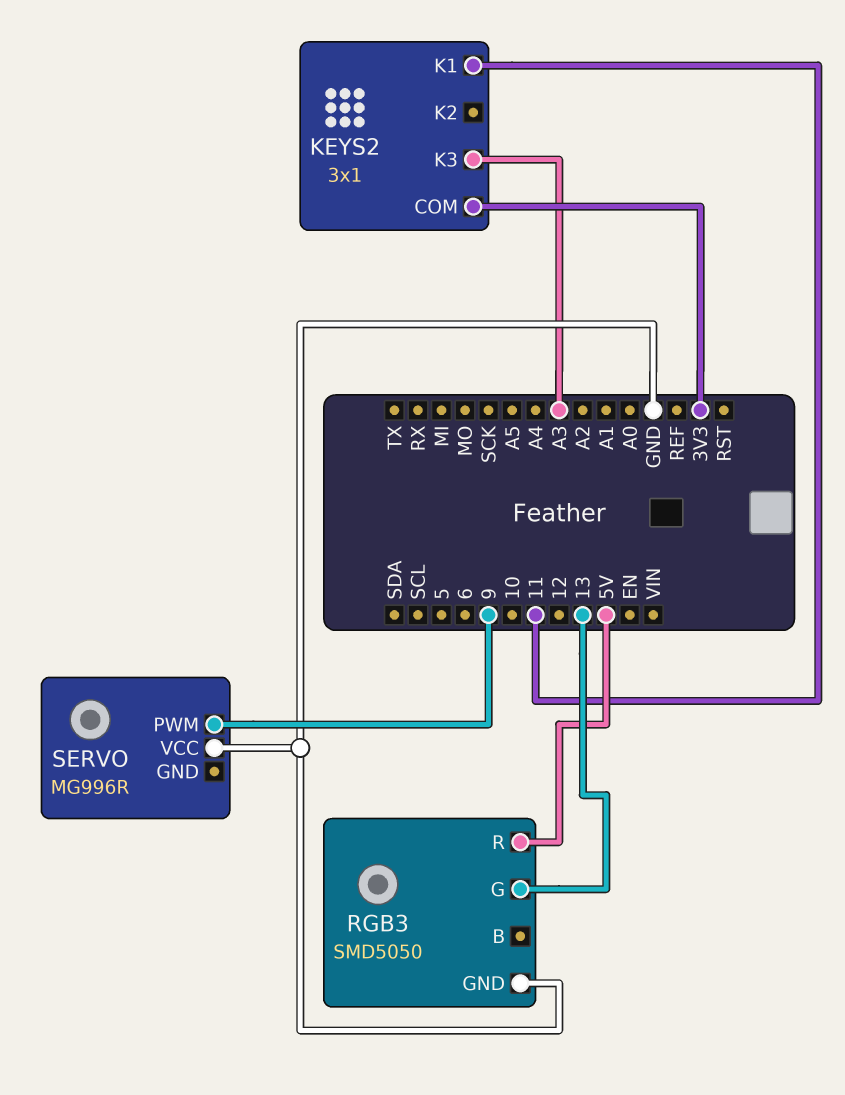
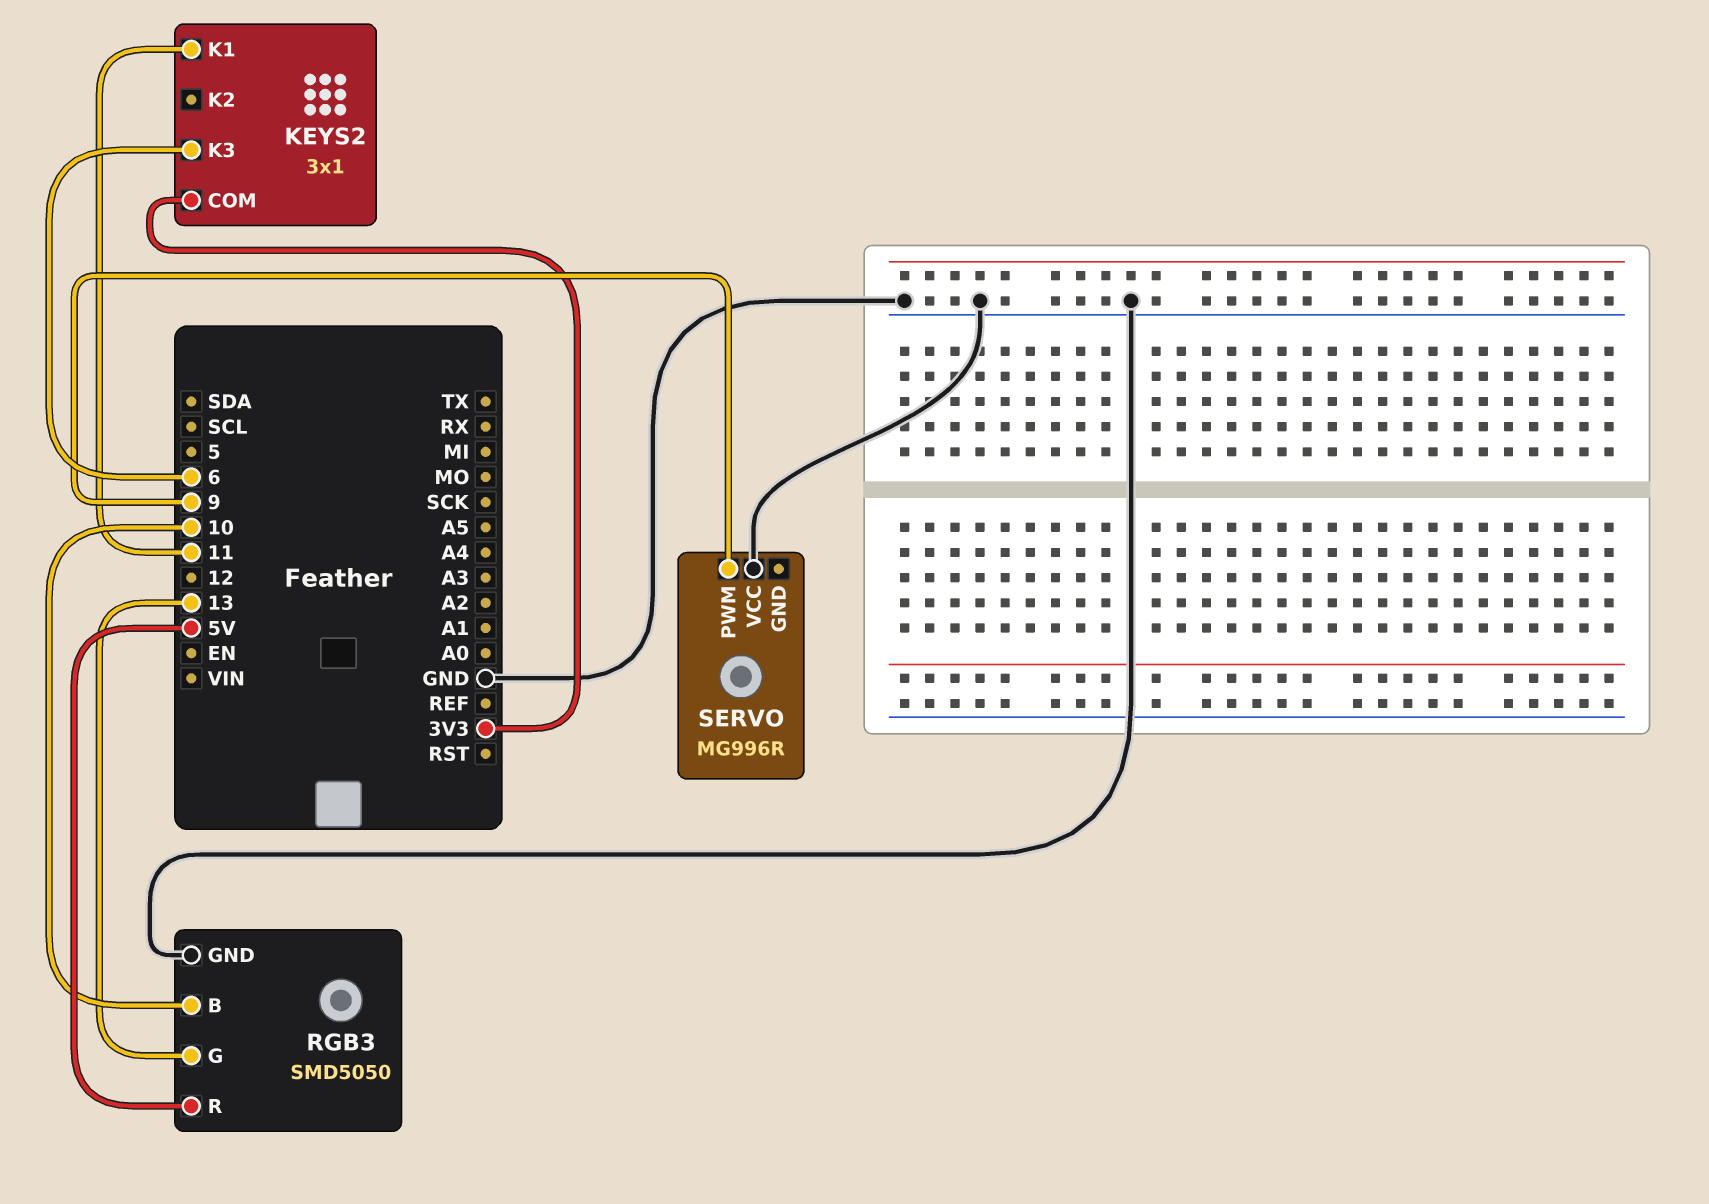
KEYS2 pin K3: A3 -> 6
RGB3 pin B: none -> 10

